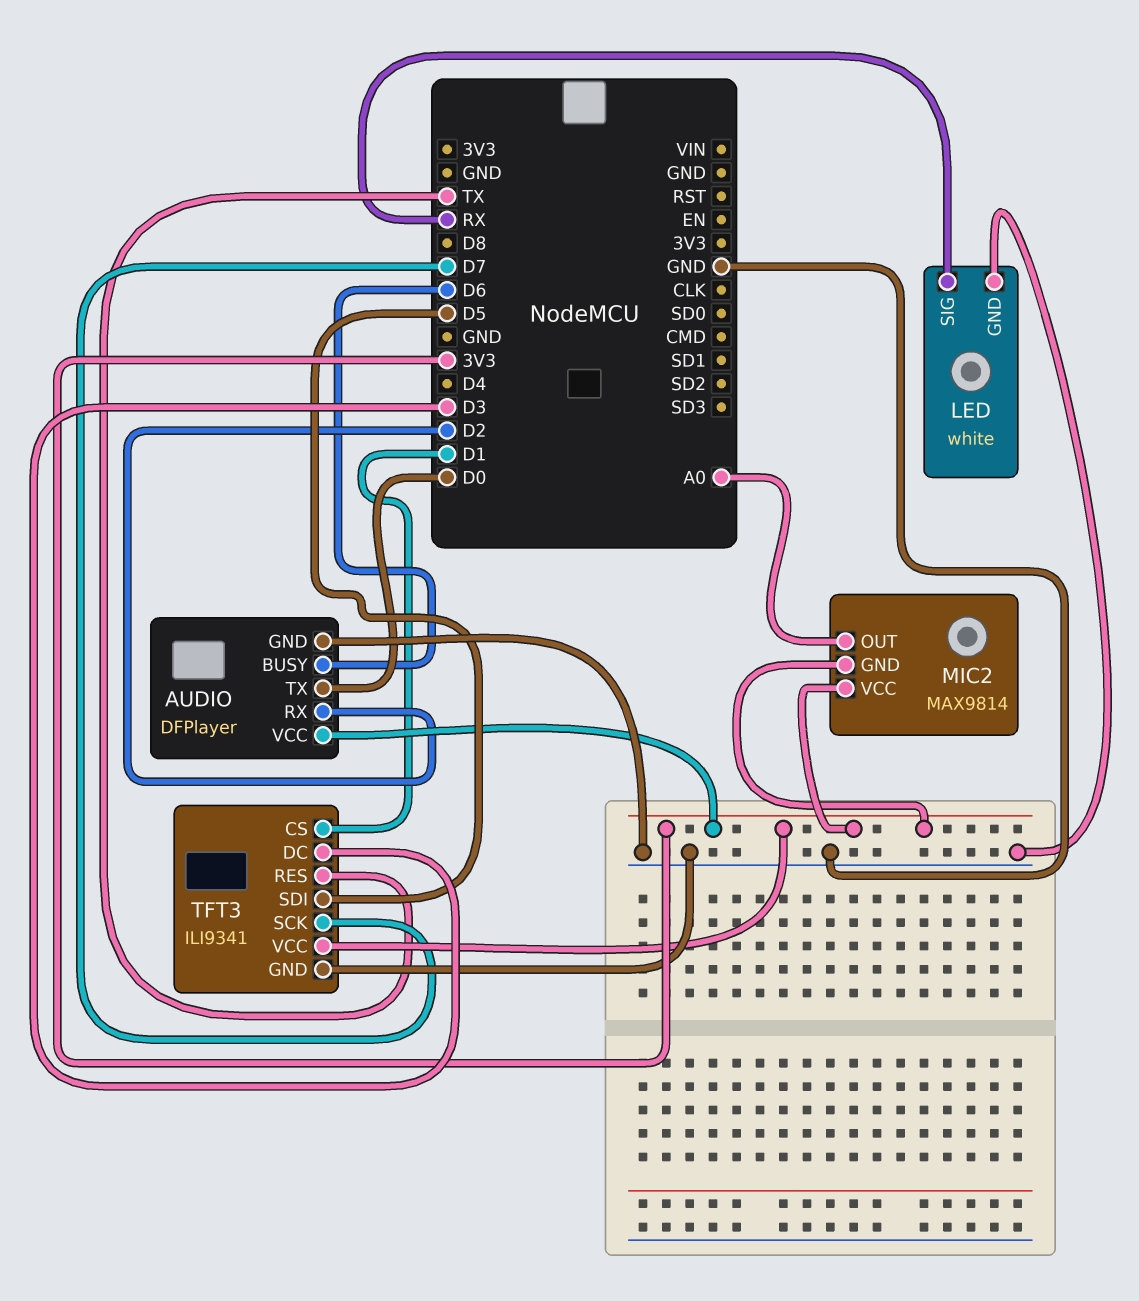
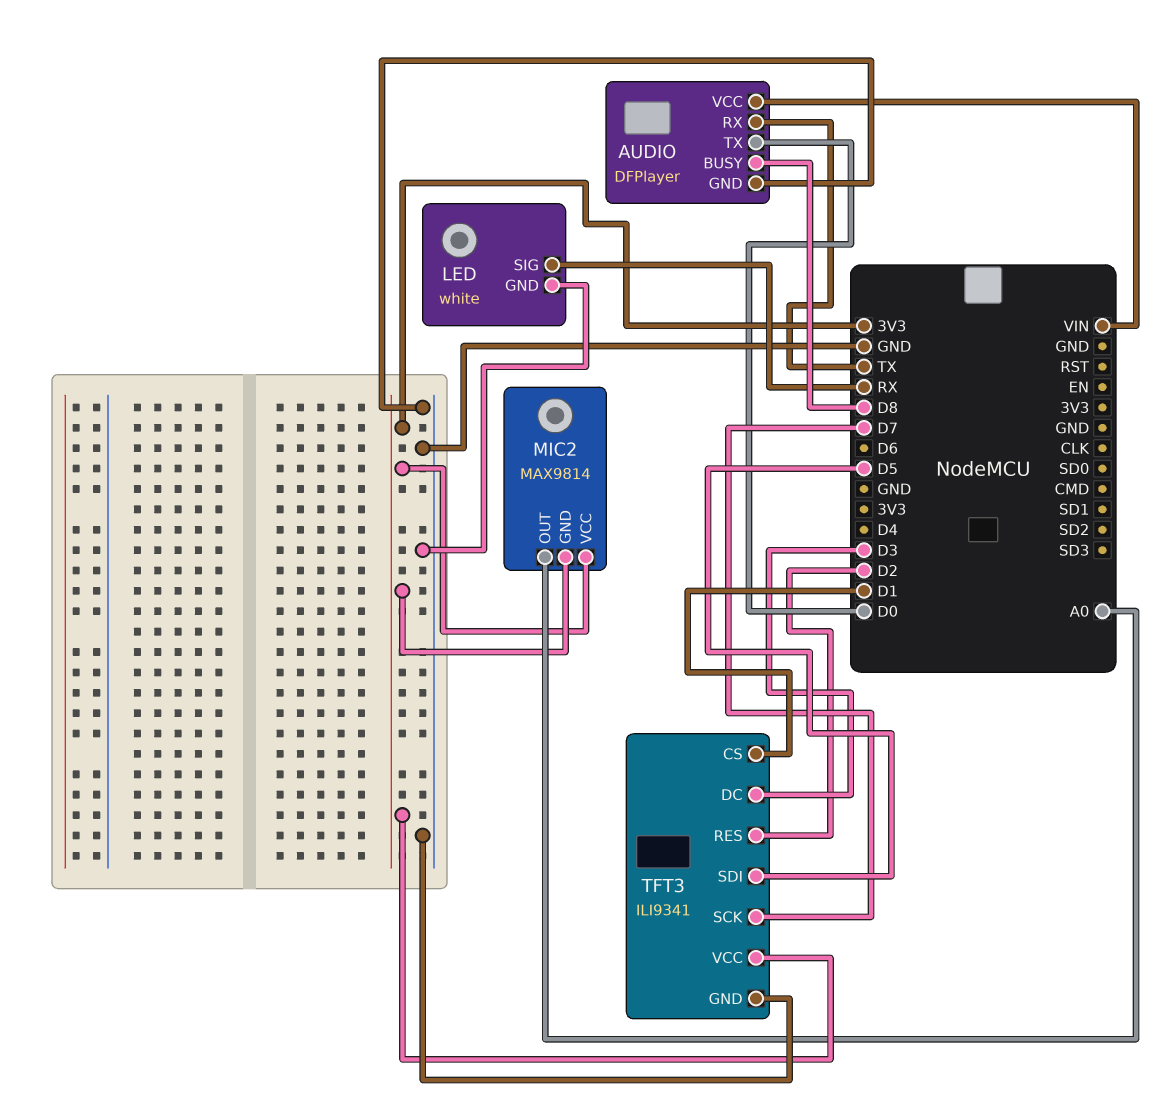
AUDIO pin BUSY: D6 -> D8
AUDIO pin RX: D2 -> TX
AUDIO pin VCC: 3V3 -> VIN
TFT3 pin RES: TX -> D2

